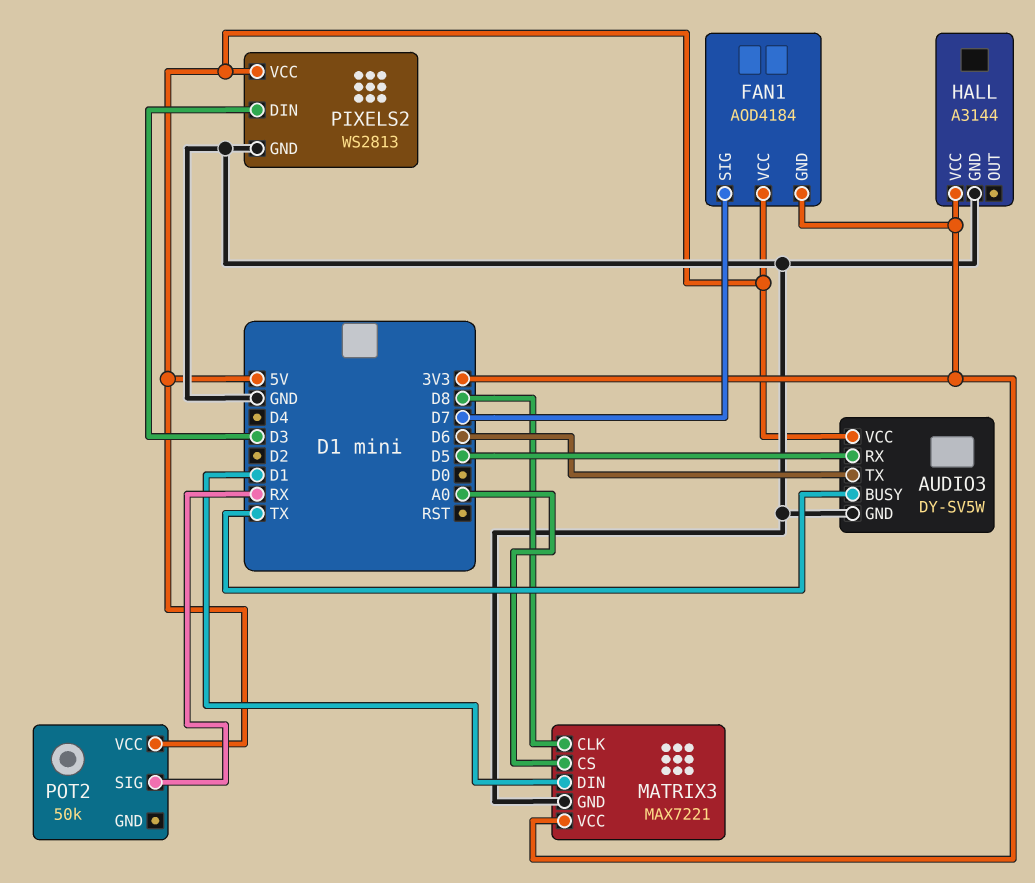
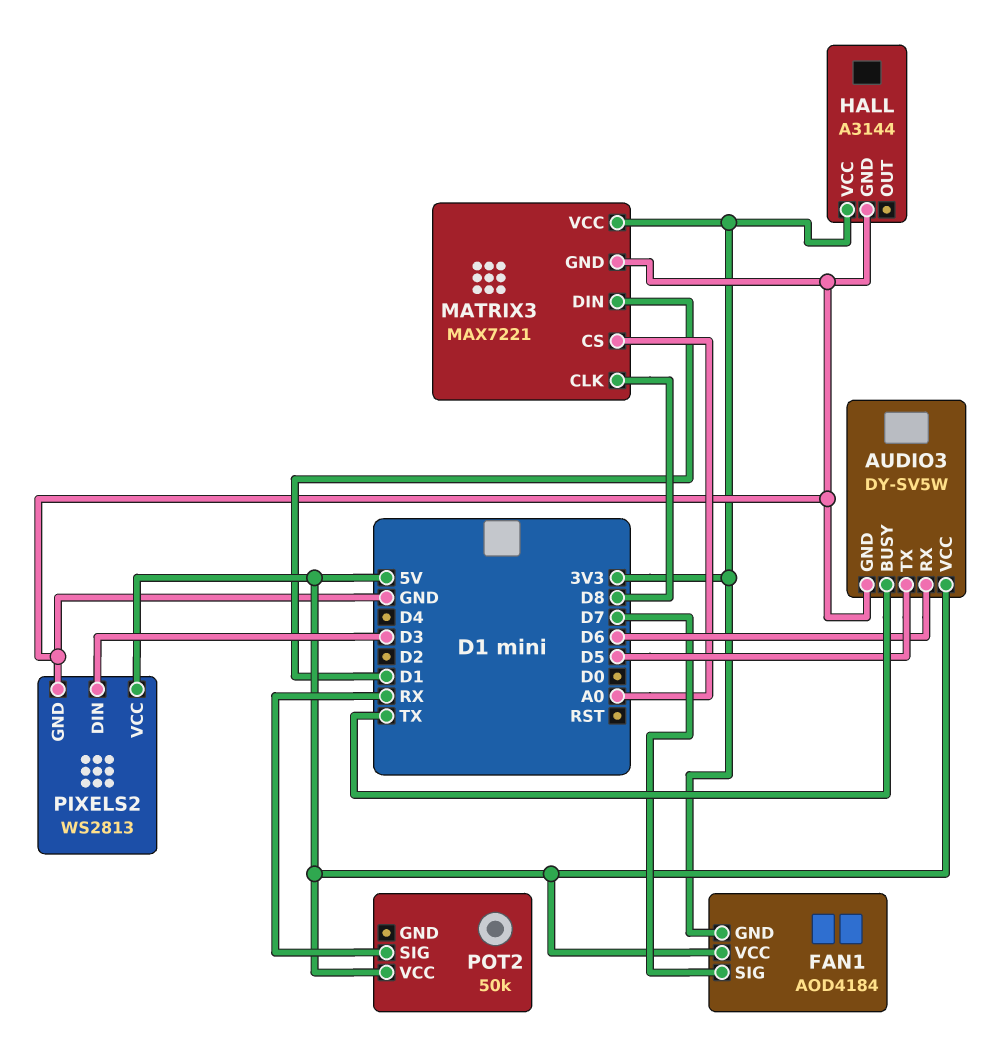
AUDIO3 pin RX: D5 -> D6
AUDIO3 pin TX: D6 -> D5

